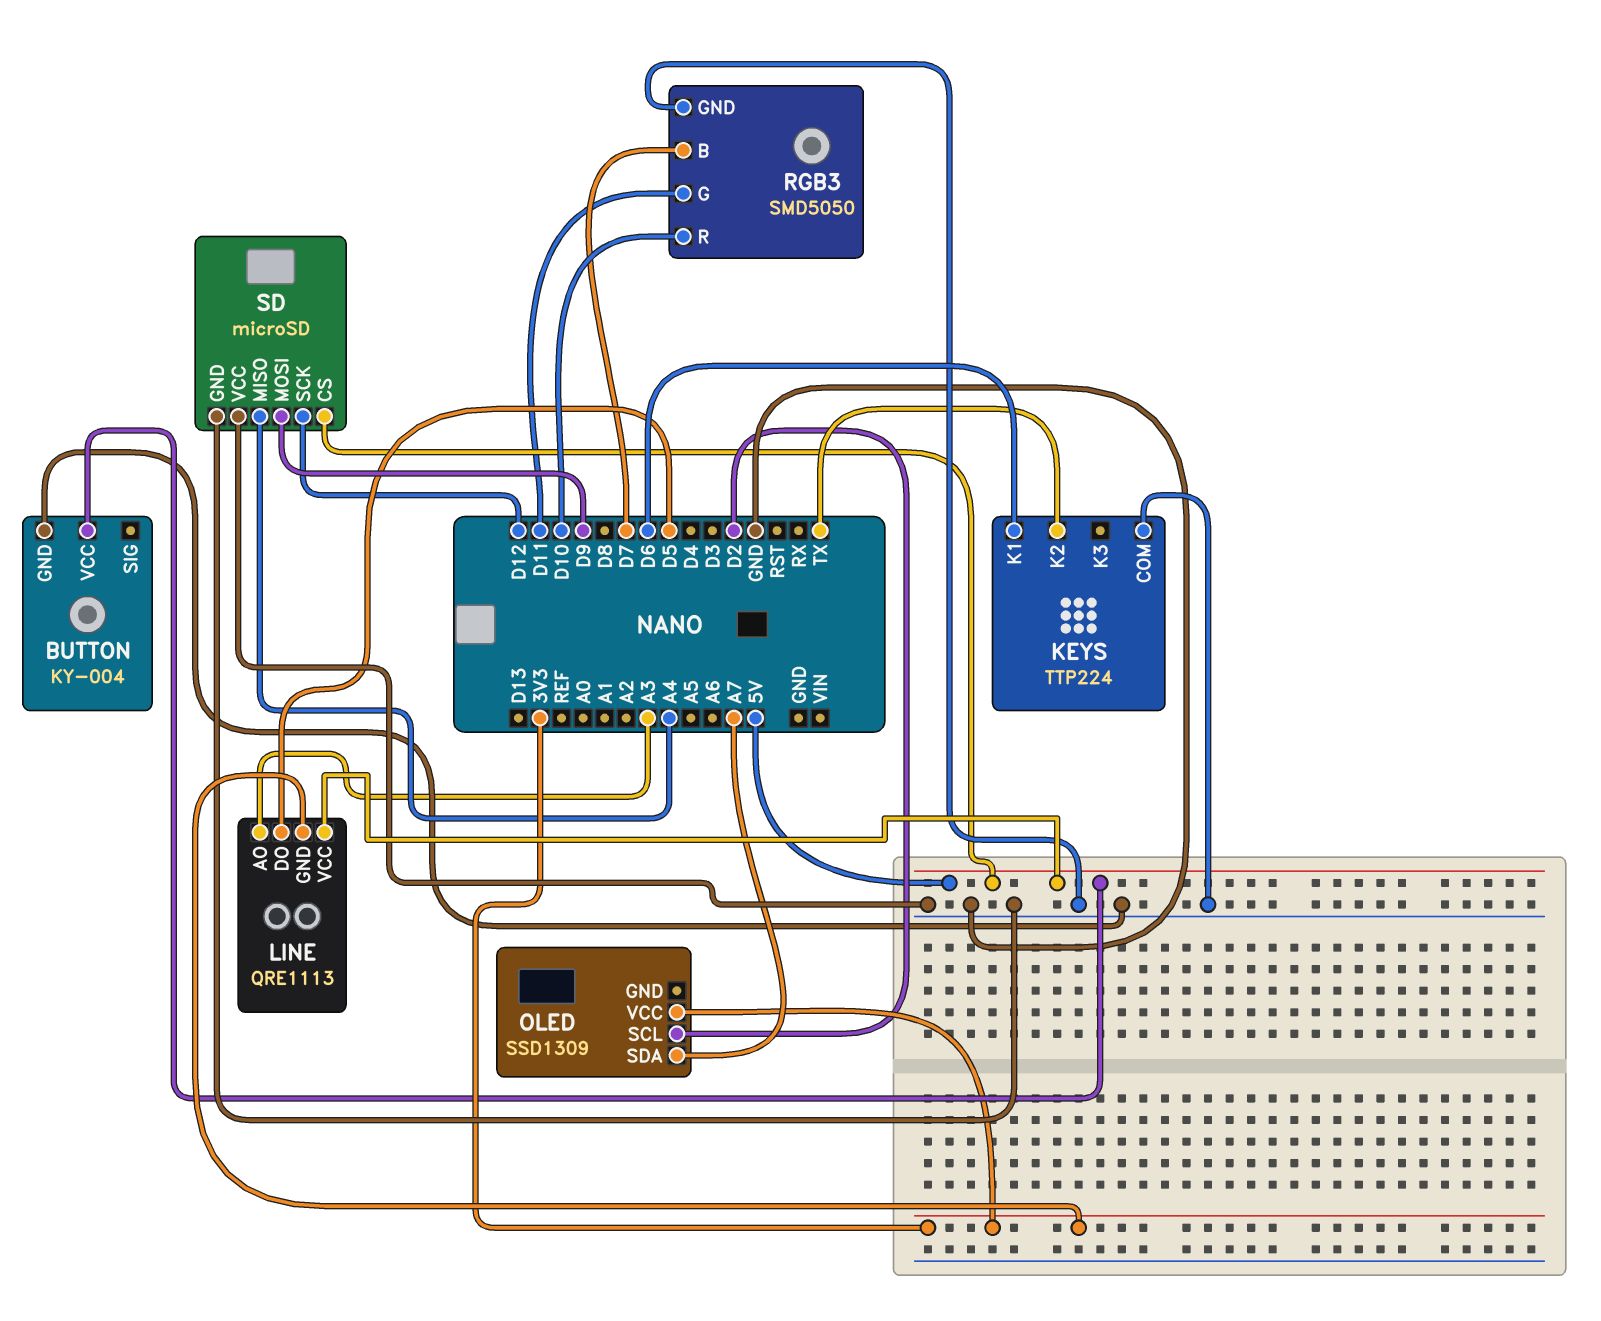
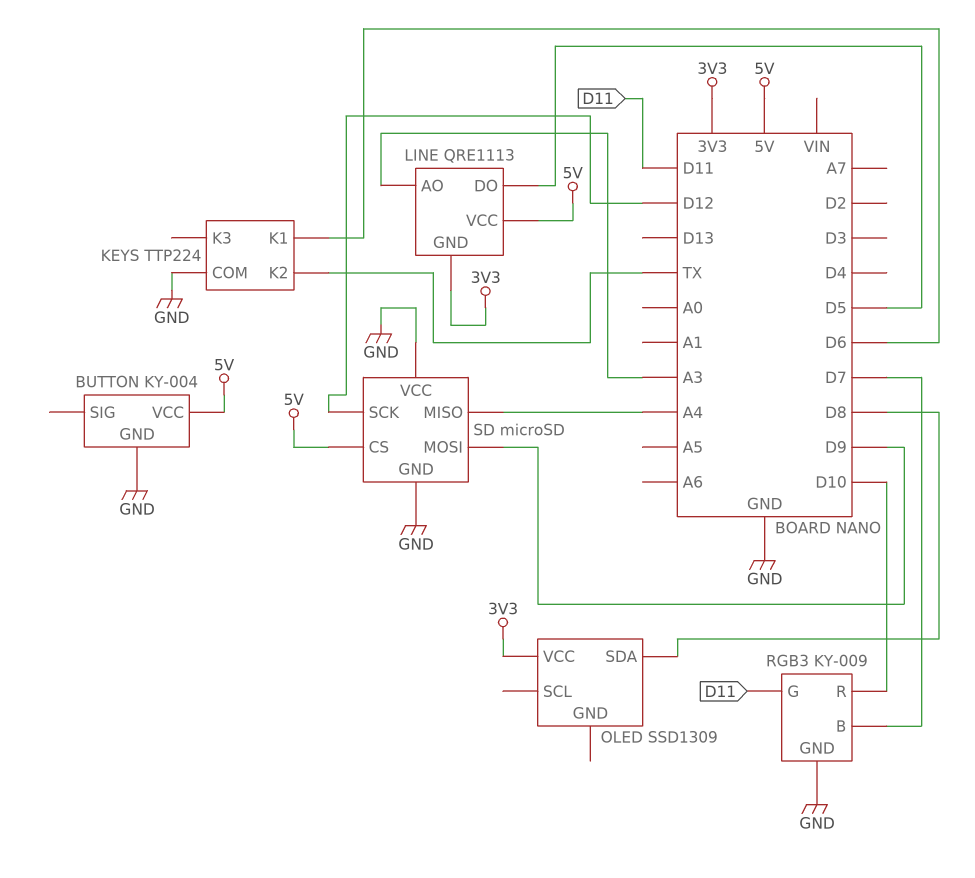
OLED pin SCL: D2 -> none
OLED pin SDA: A7 -> D8
RGB3: SMD5050 -> KY-009

